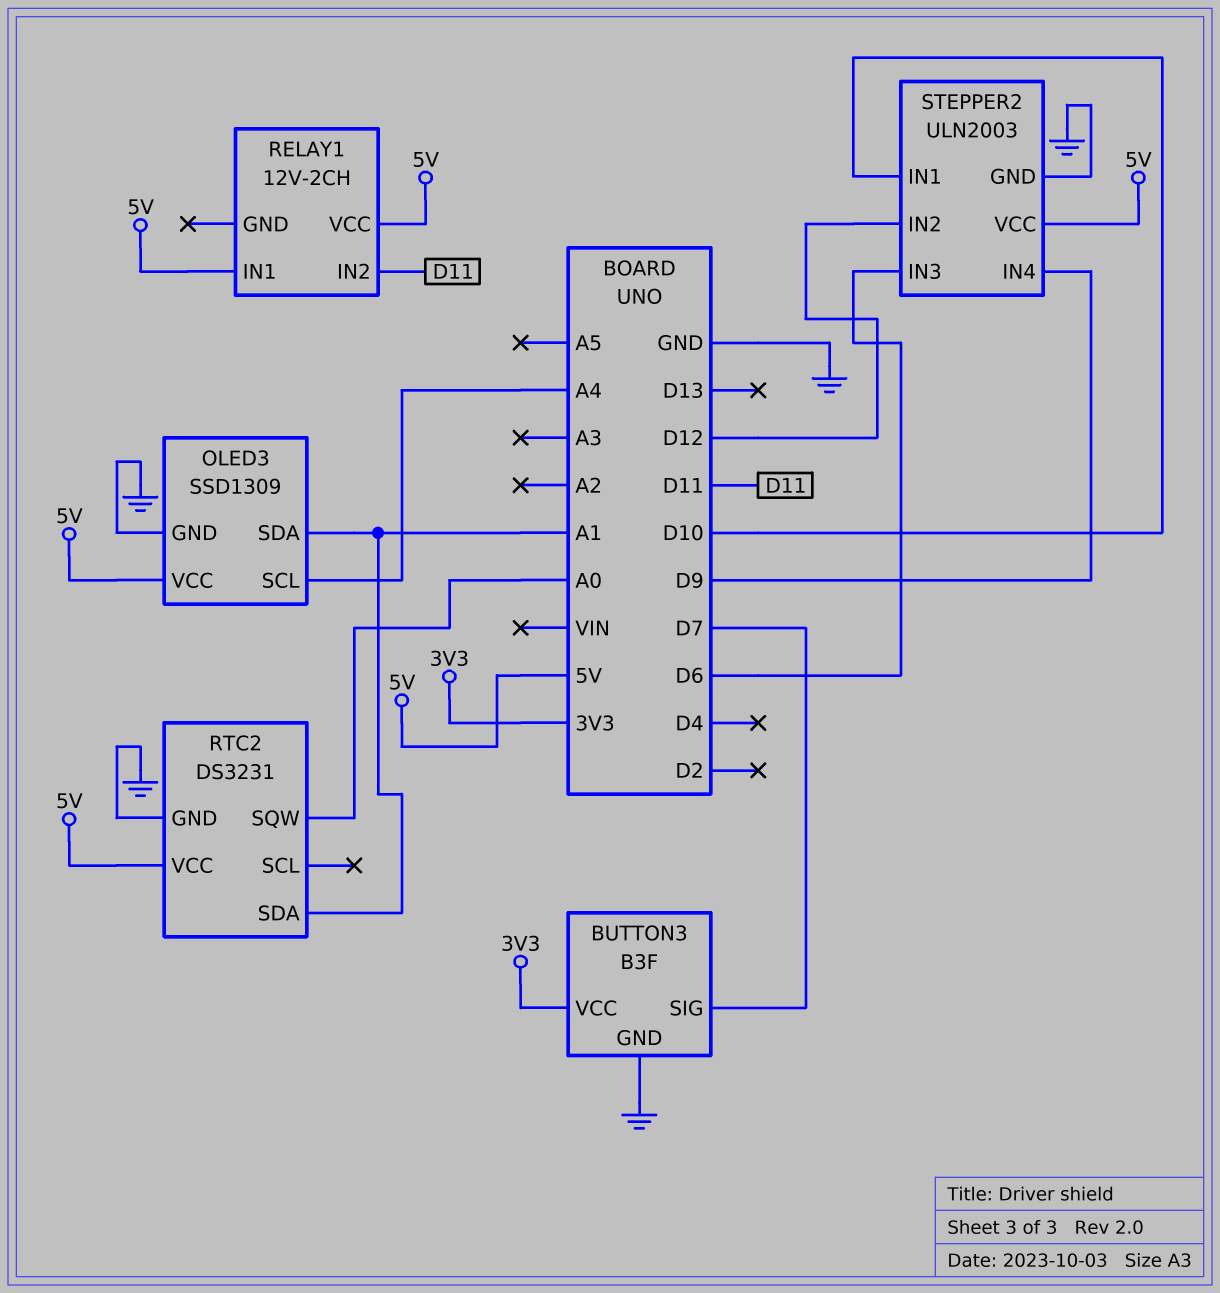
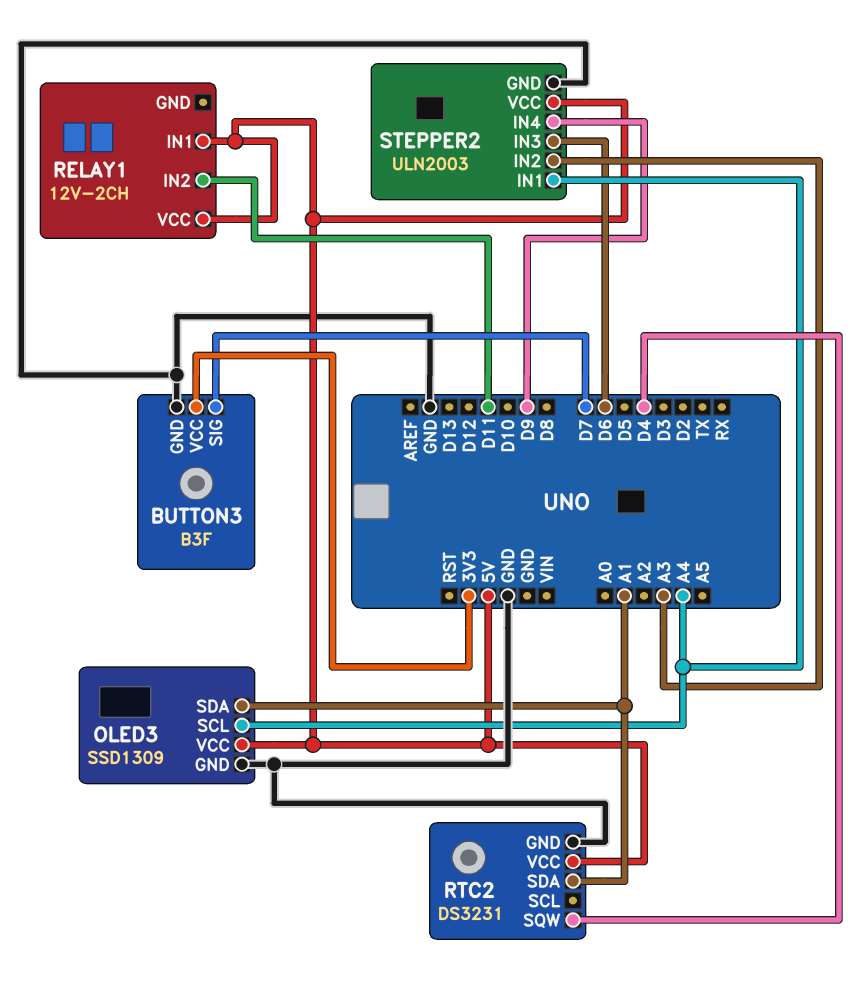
RTC2 pin SQW: A0 -> D4
STEPPER2 pin IN1: D10 -> A4
STEPPER2 pin IN2: D12 -> A3

